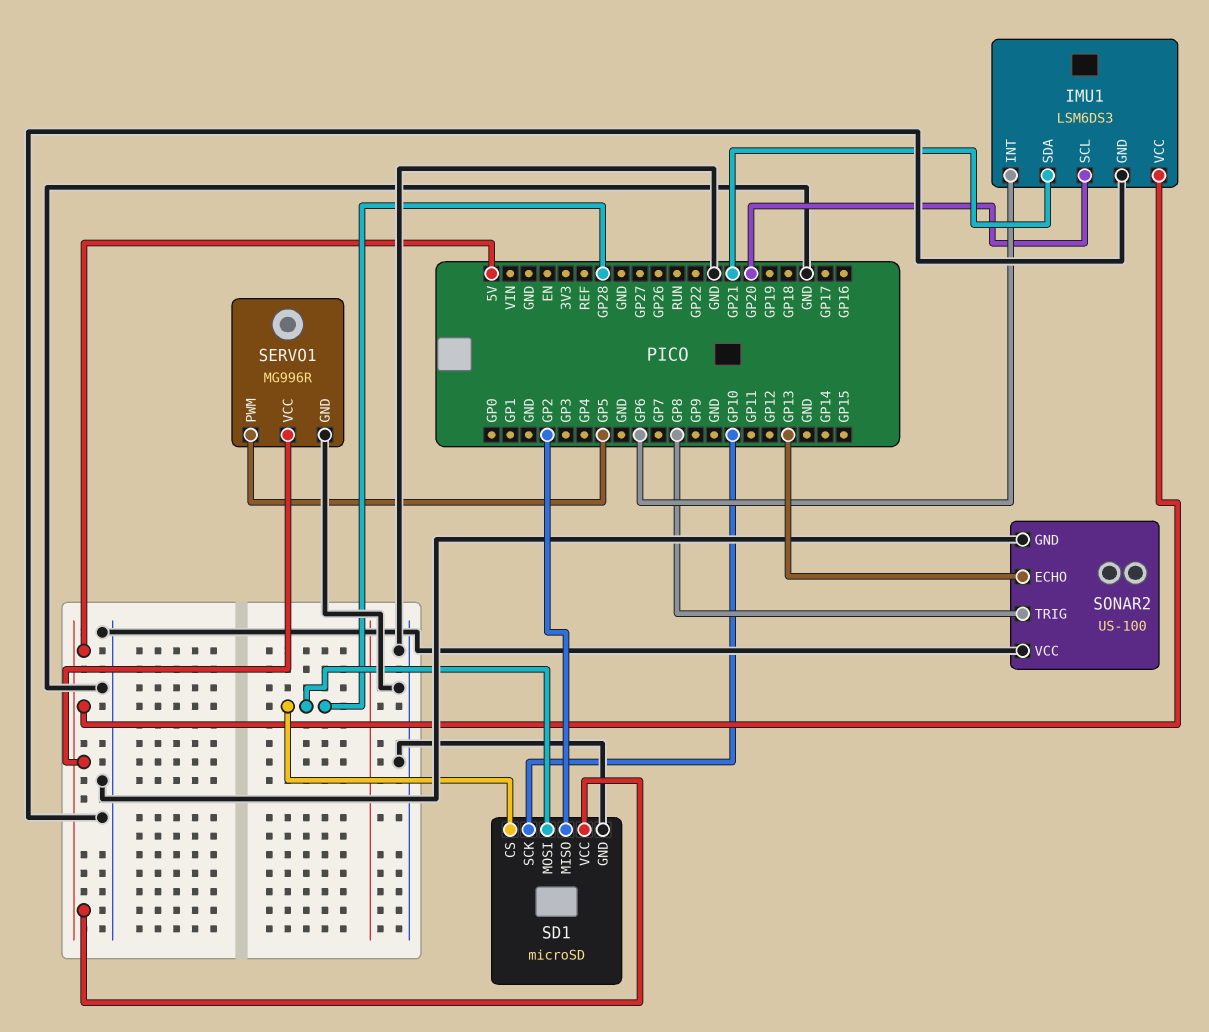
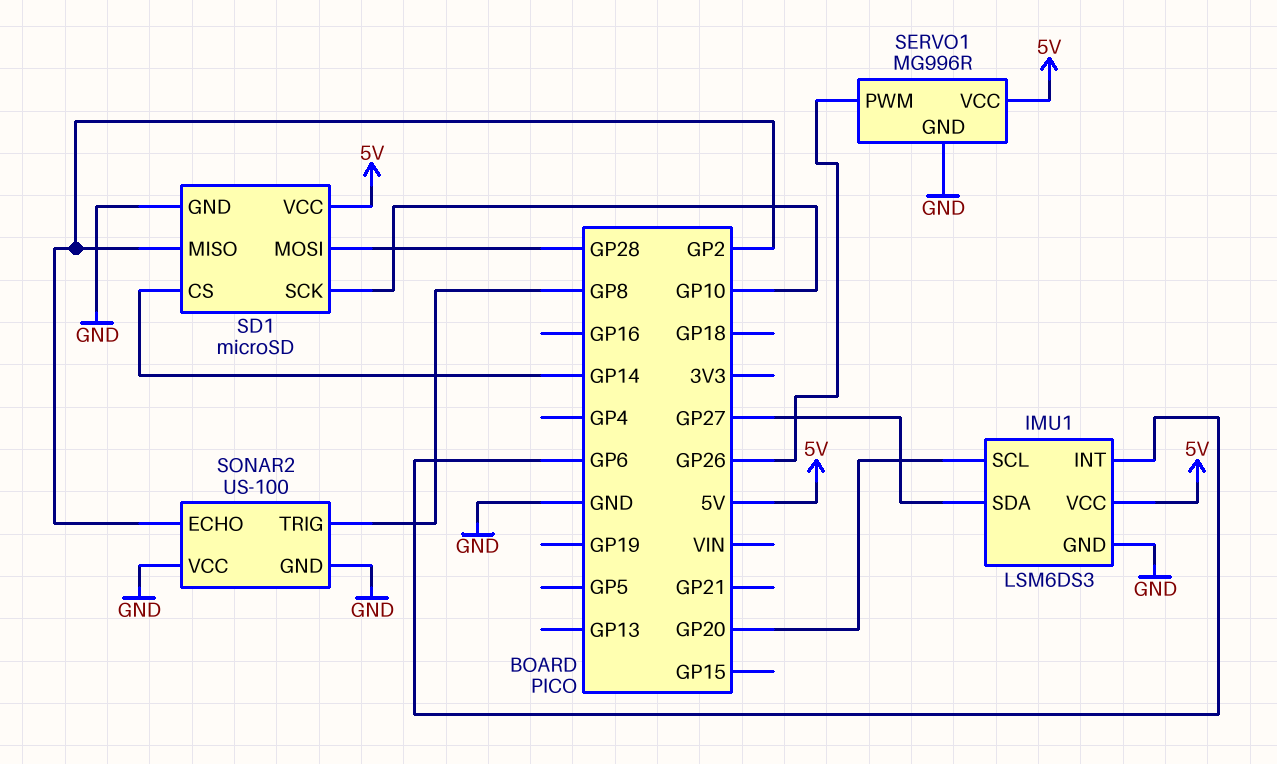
IMU1 pin SDA: GP21 -> GP27
SD1 pin CS: GP28 -> GP14
SERVO1 pin PWM: GP5 -> GP26
SONAR2 pin ECHO: GP13 -> GP2

